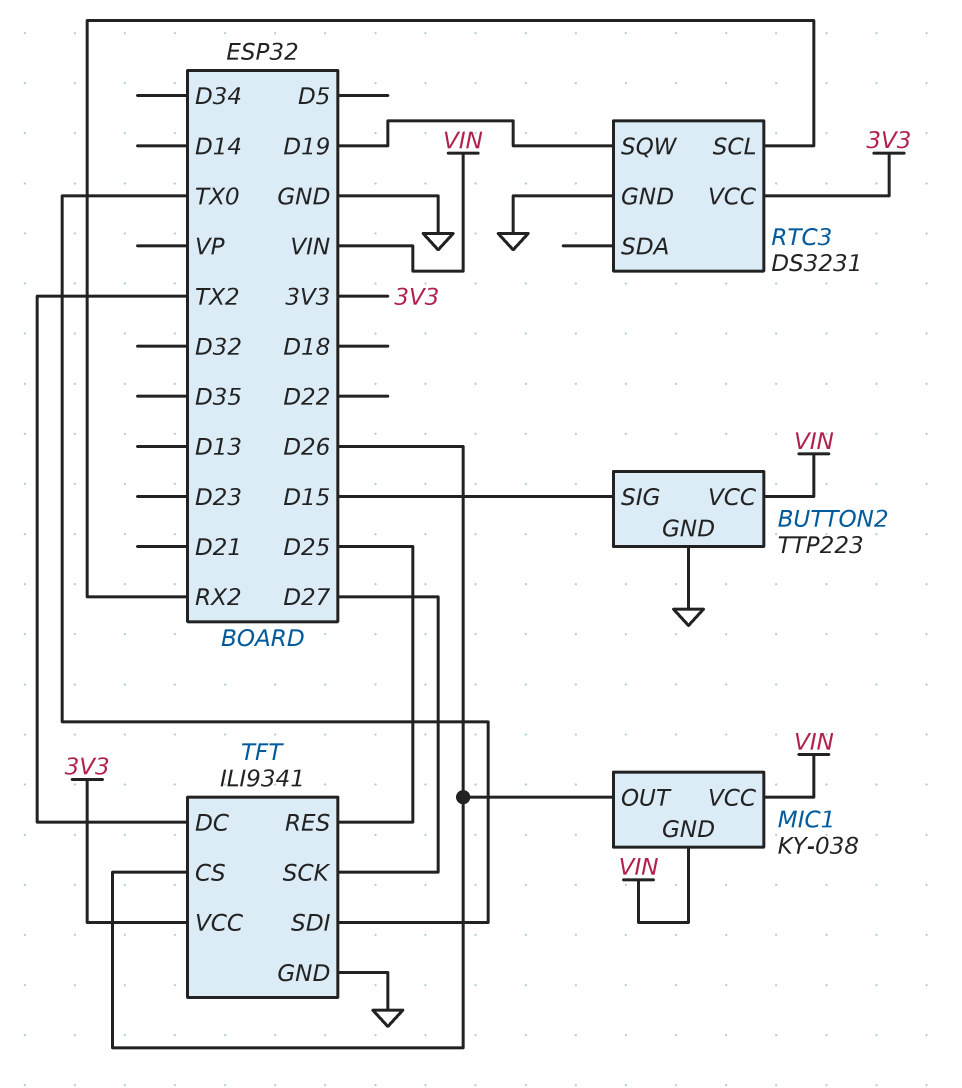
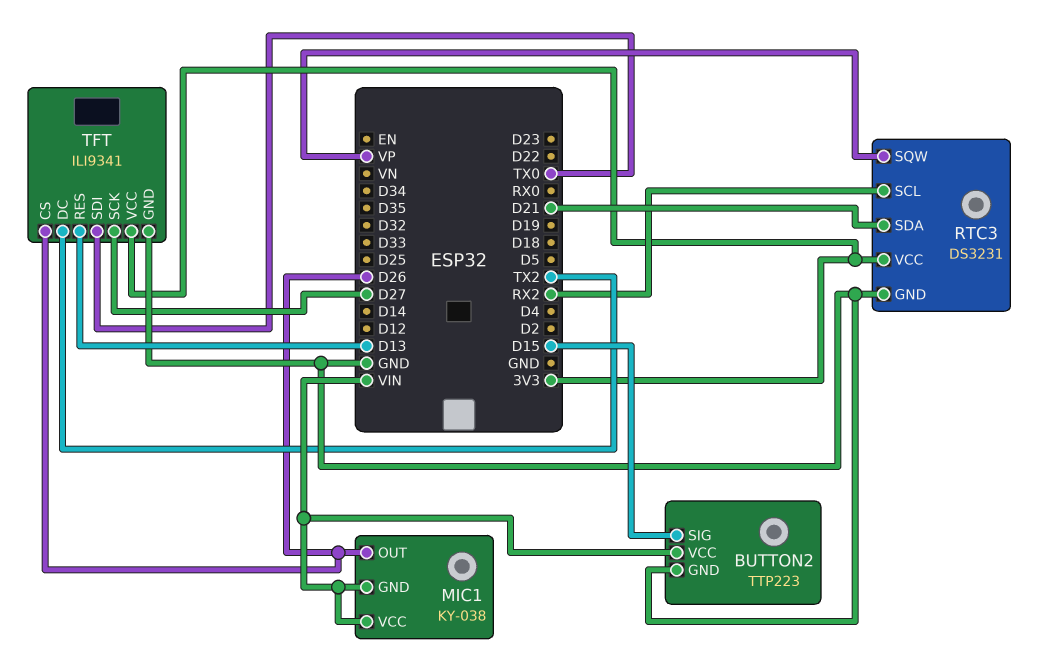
RTC3 pin SDA: none -> D21
RTC3 pin SQW: D19 -> VP
TFT pin RES: D25 -> D13

